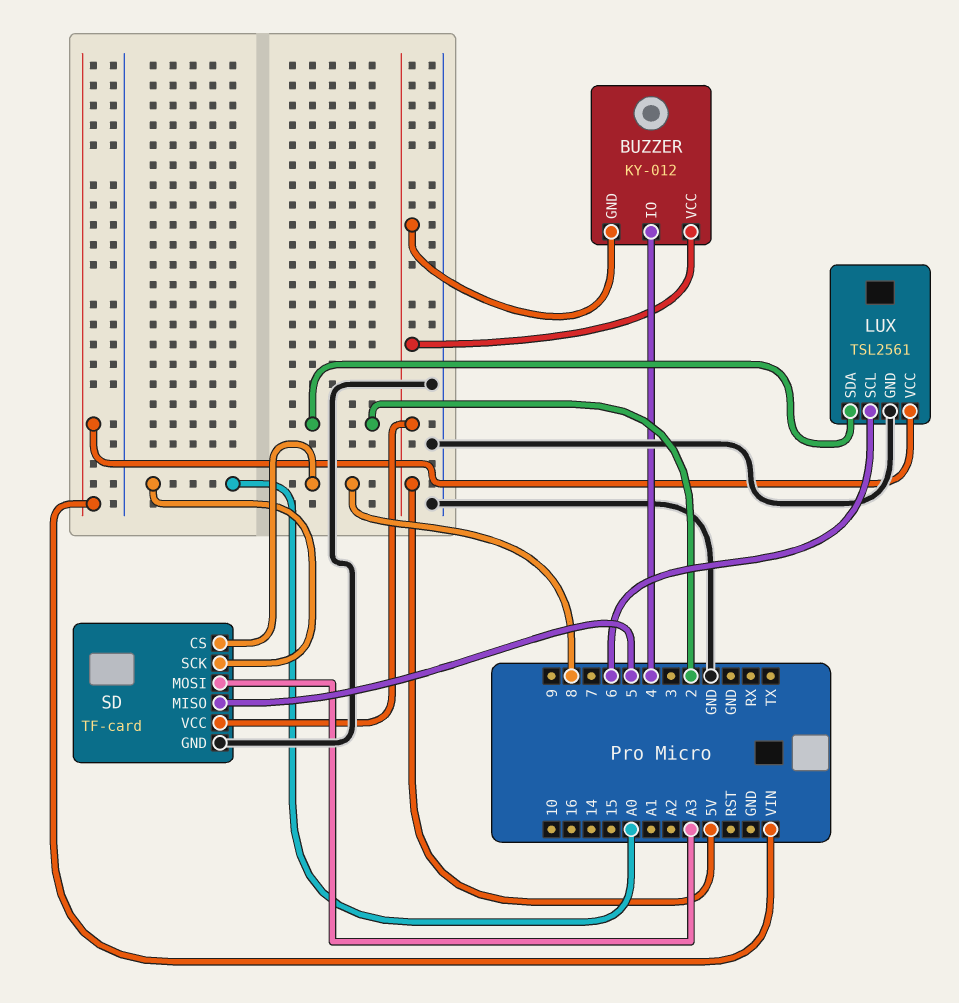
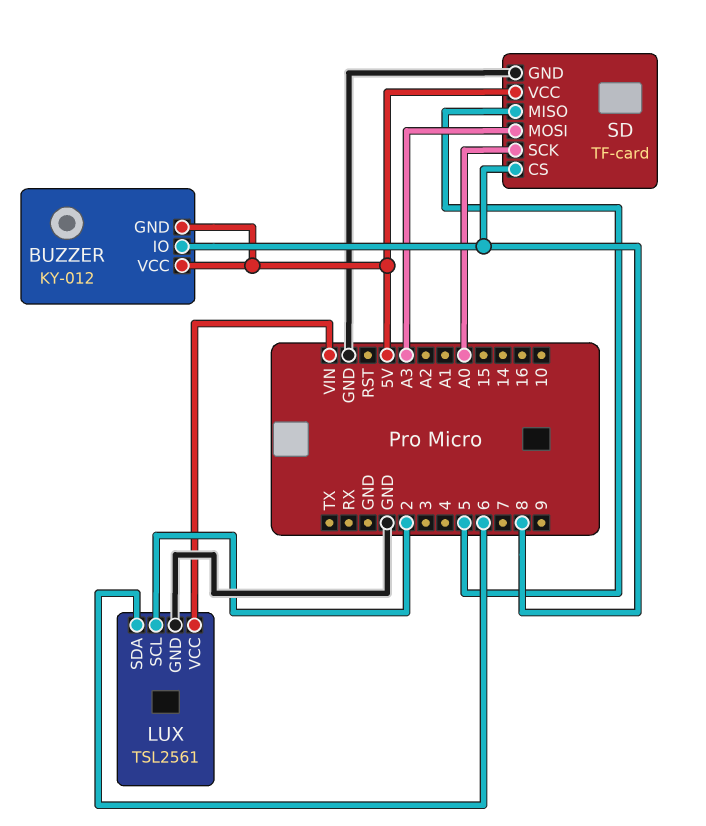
BUZZER pin IO: 4 -> 8
LUX pin SCL: 6 -> 2
LUX pin SDA: 2 -> 6

